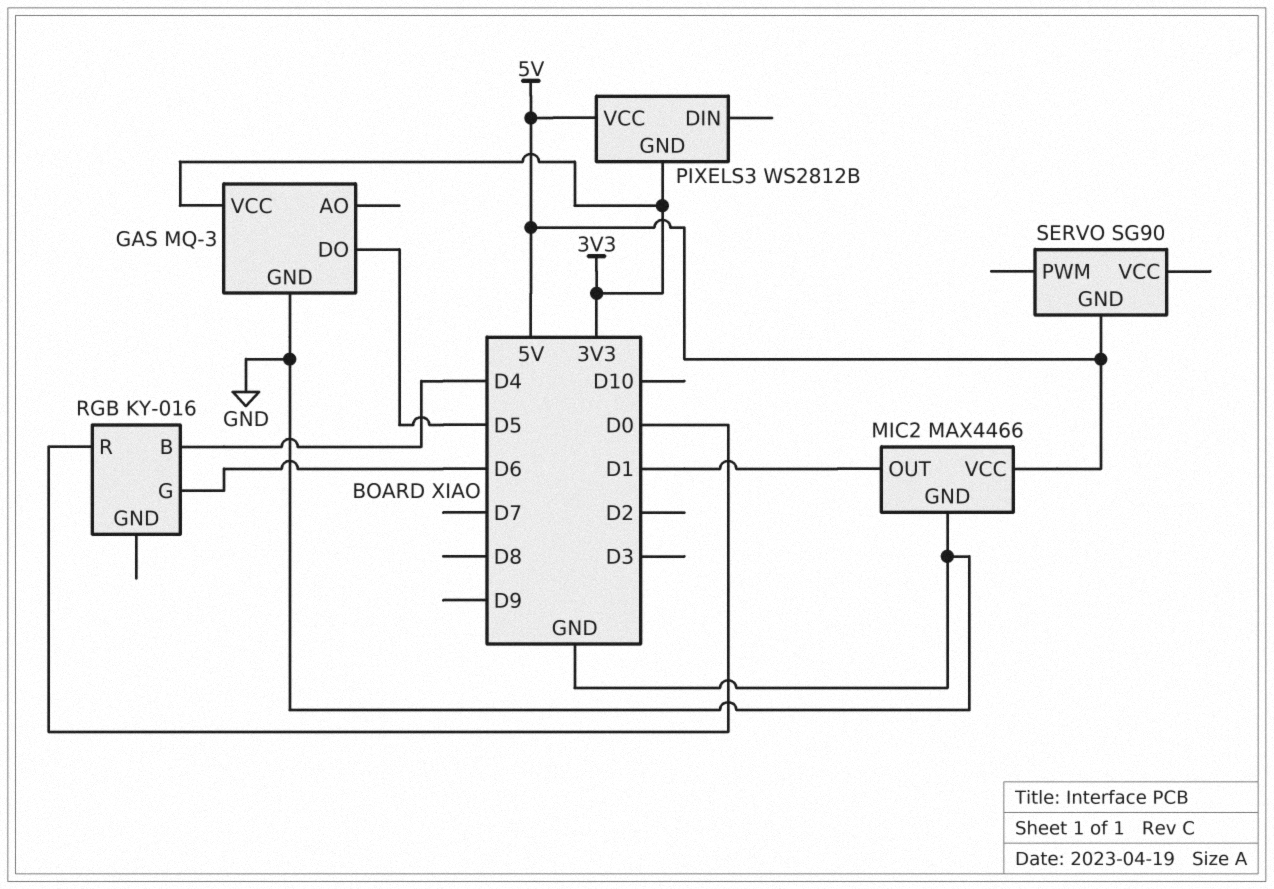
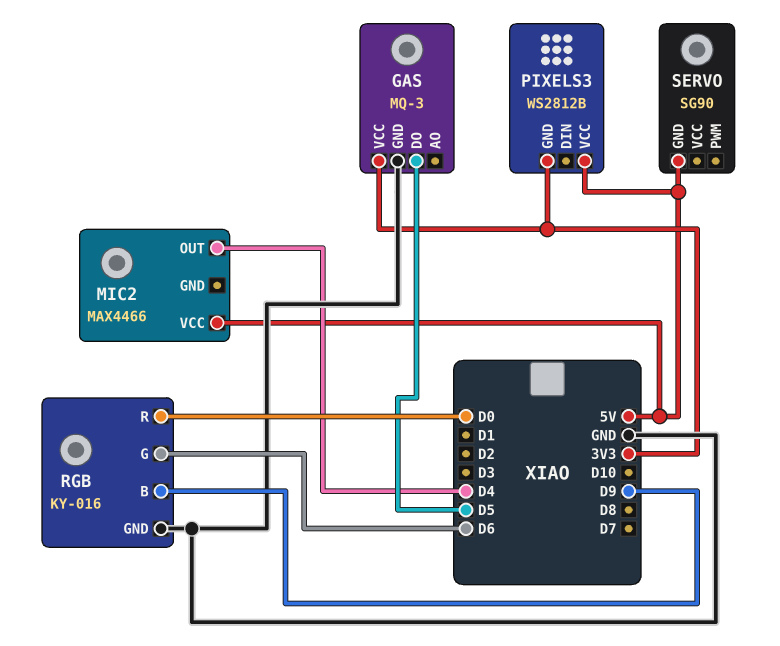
MIC2 pin GND: GND -> none
MIC2 pin OUT: D1 -> D4
RGB pin B: D4 -> D9
RGB pin GND: none -> GND

